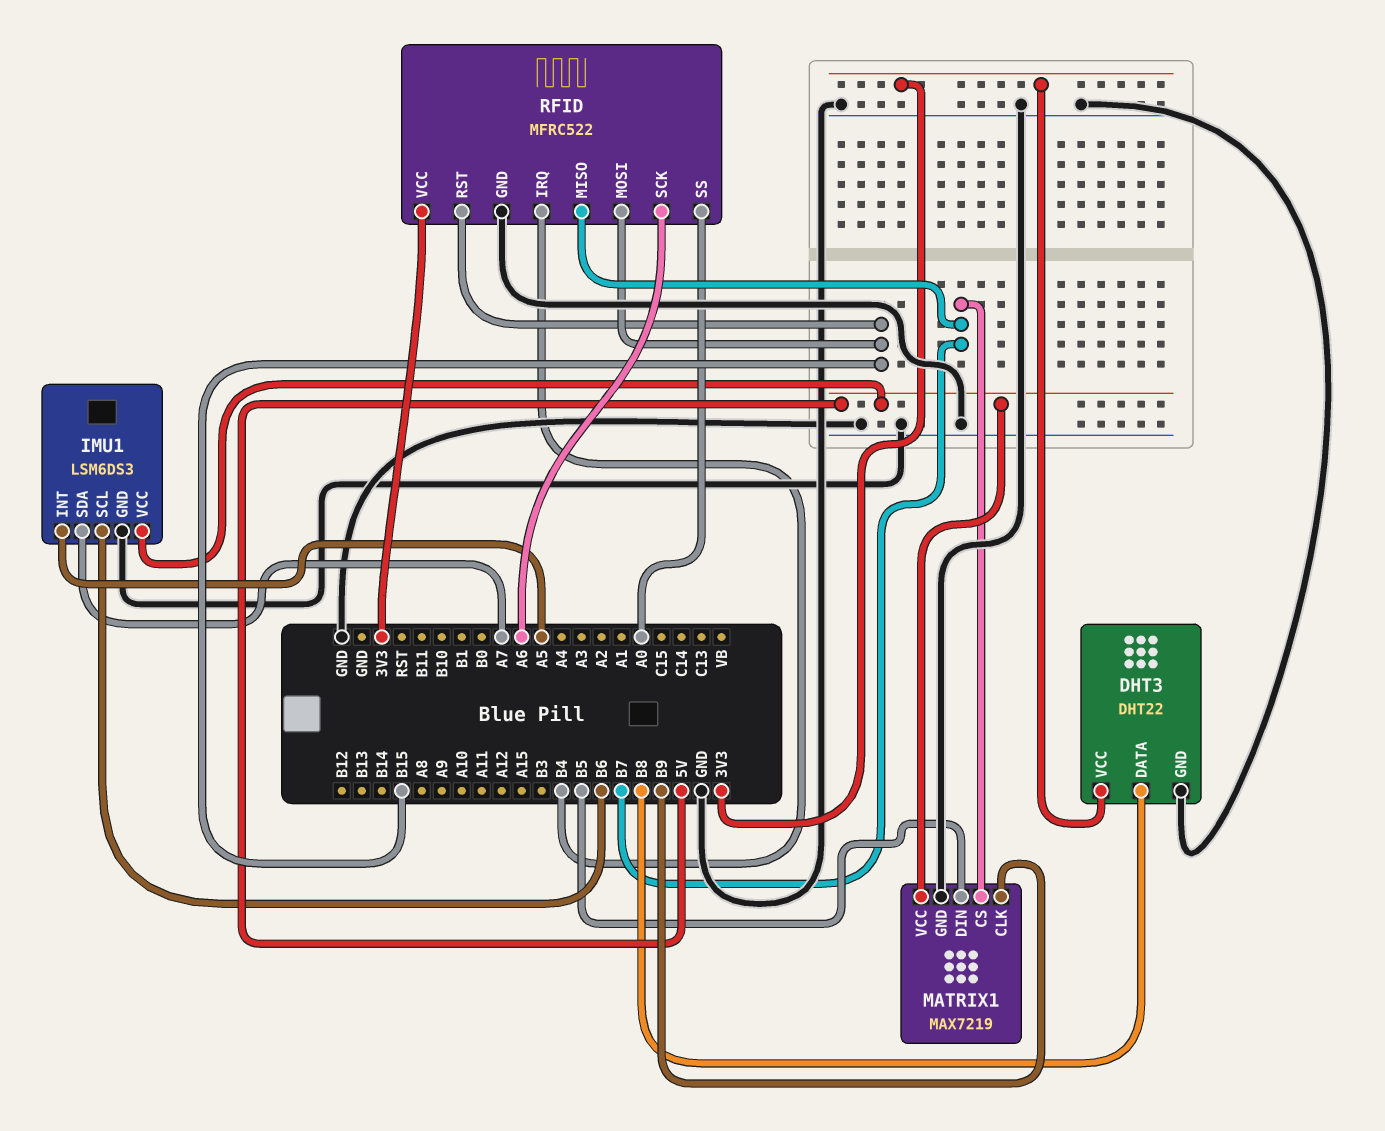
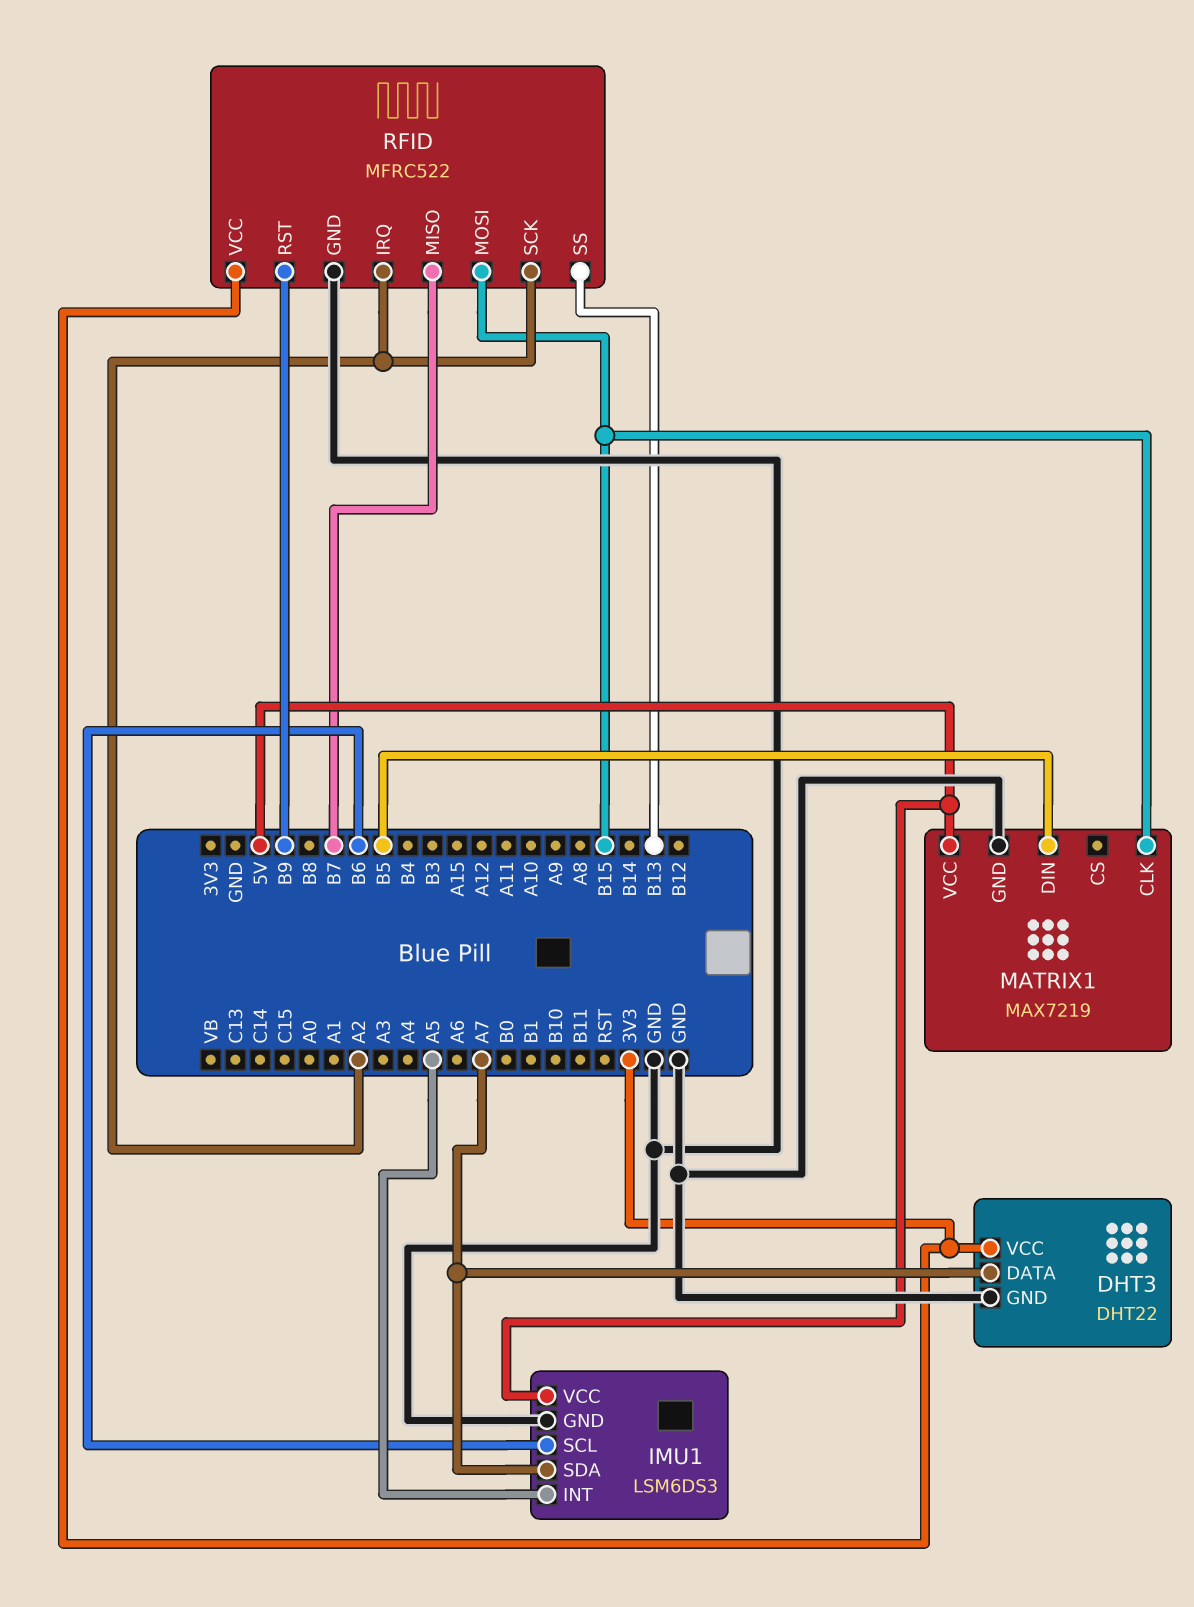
DHT3 pin DATA: B8 -> A7
MATRIX1 pin CLK: B9 -> B15
MATRIX1 pin CS: B7 -> none
RFID pin IRQ: B4 -> A2
RFID pin RST: B15 -> B9
RFID pin SCK: A6 -> A2
RFID pin SS: A0 -> B13

